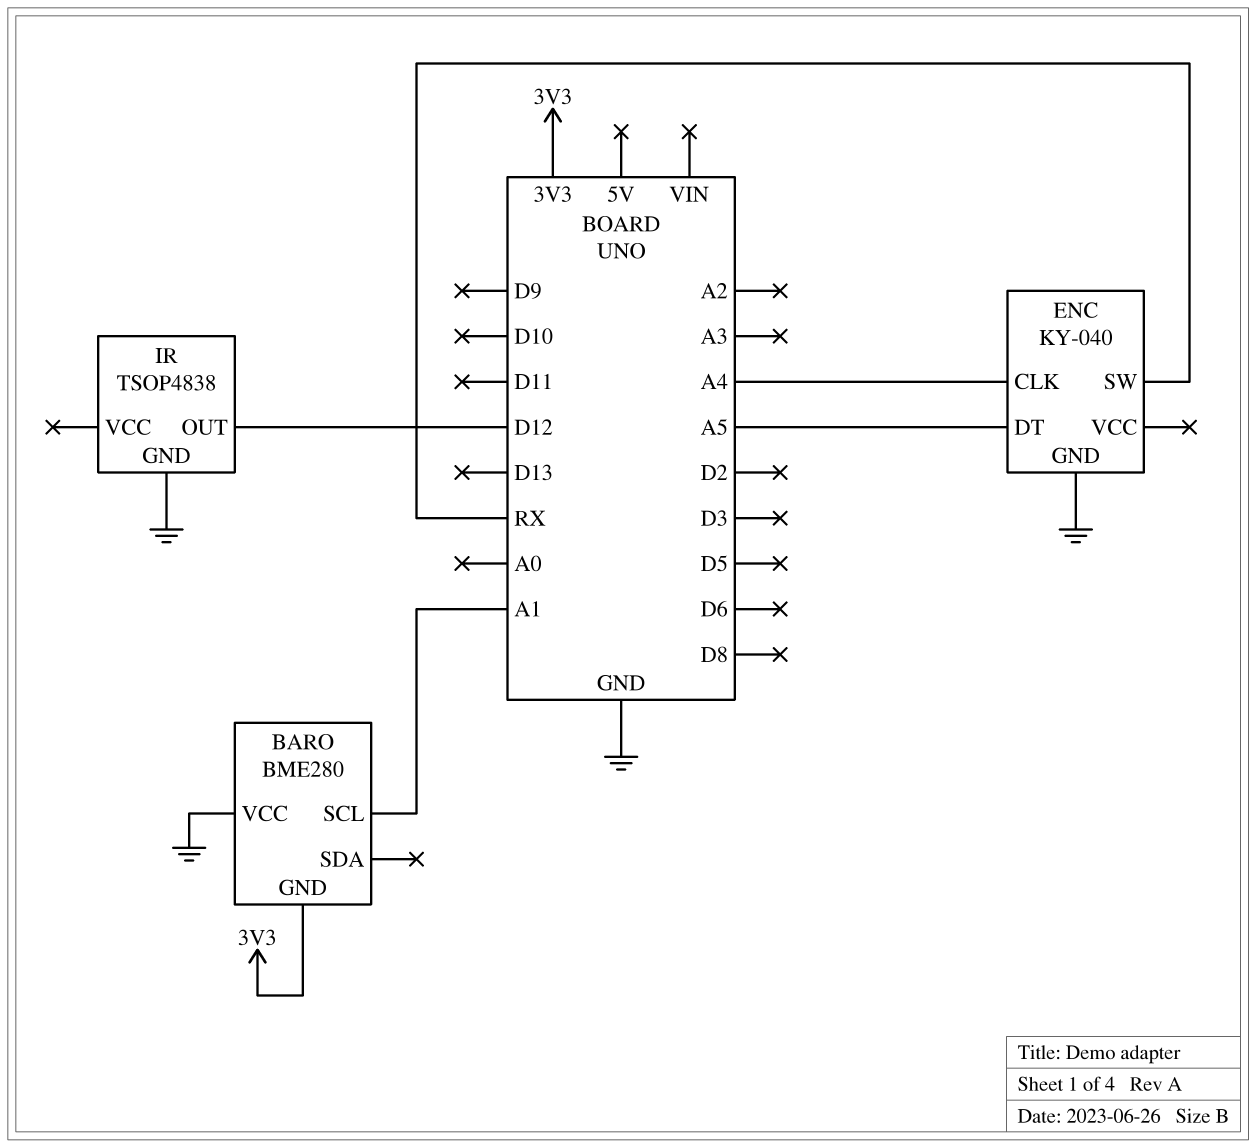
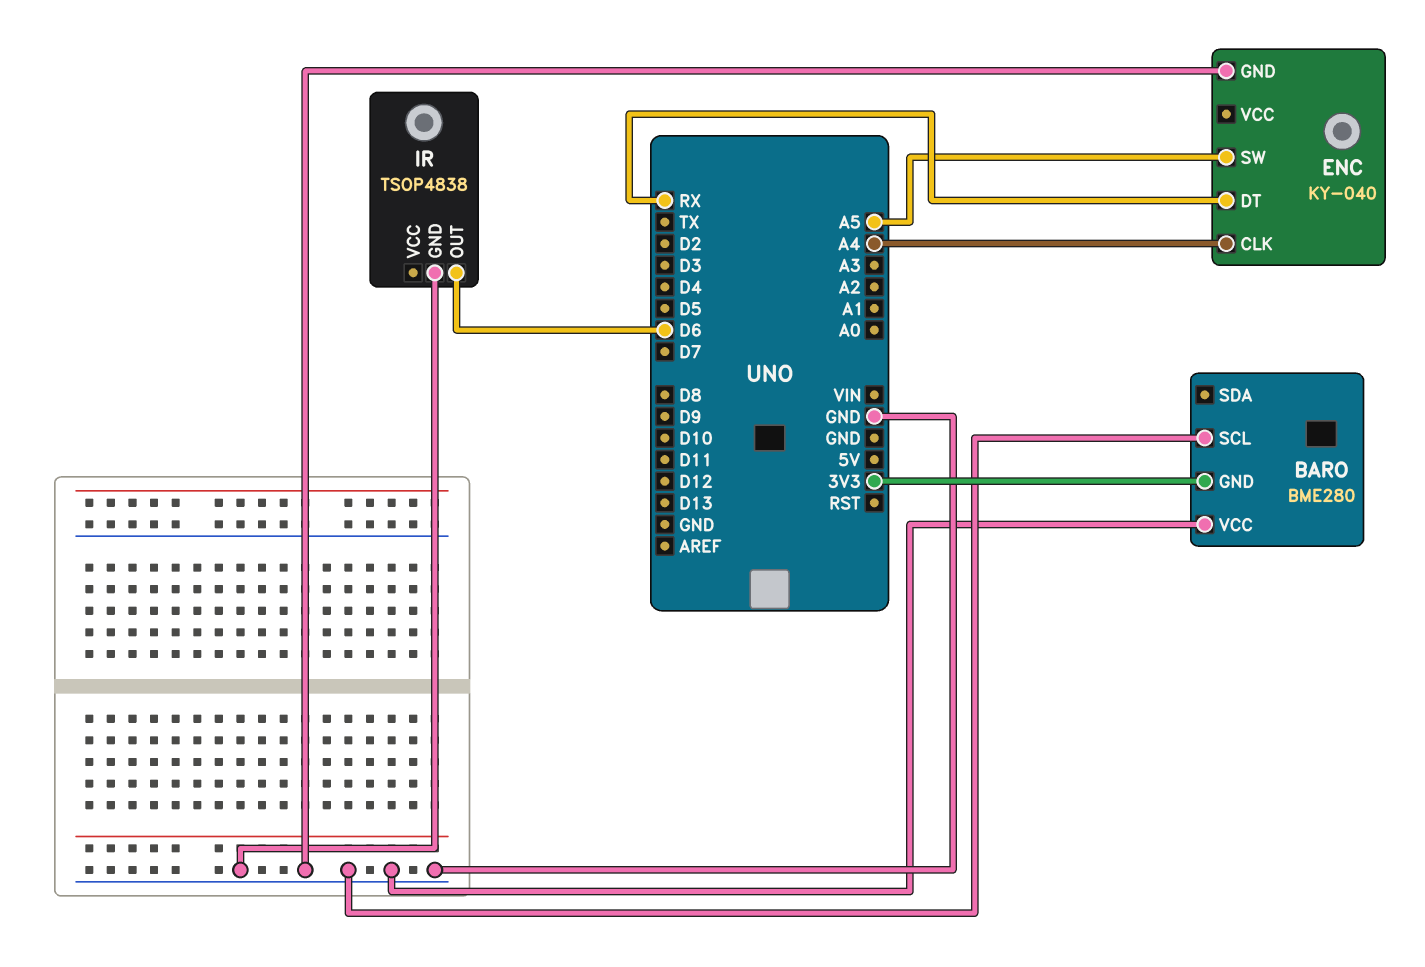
BARO pin SCL: A1 -> GND
ENC pin DT: A5 -> RX
ENC pin SW: RX -> A5
IR pin OUT: D12 -> D6

